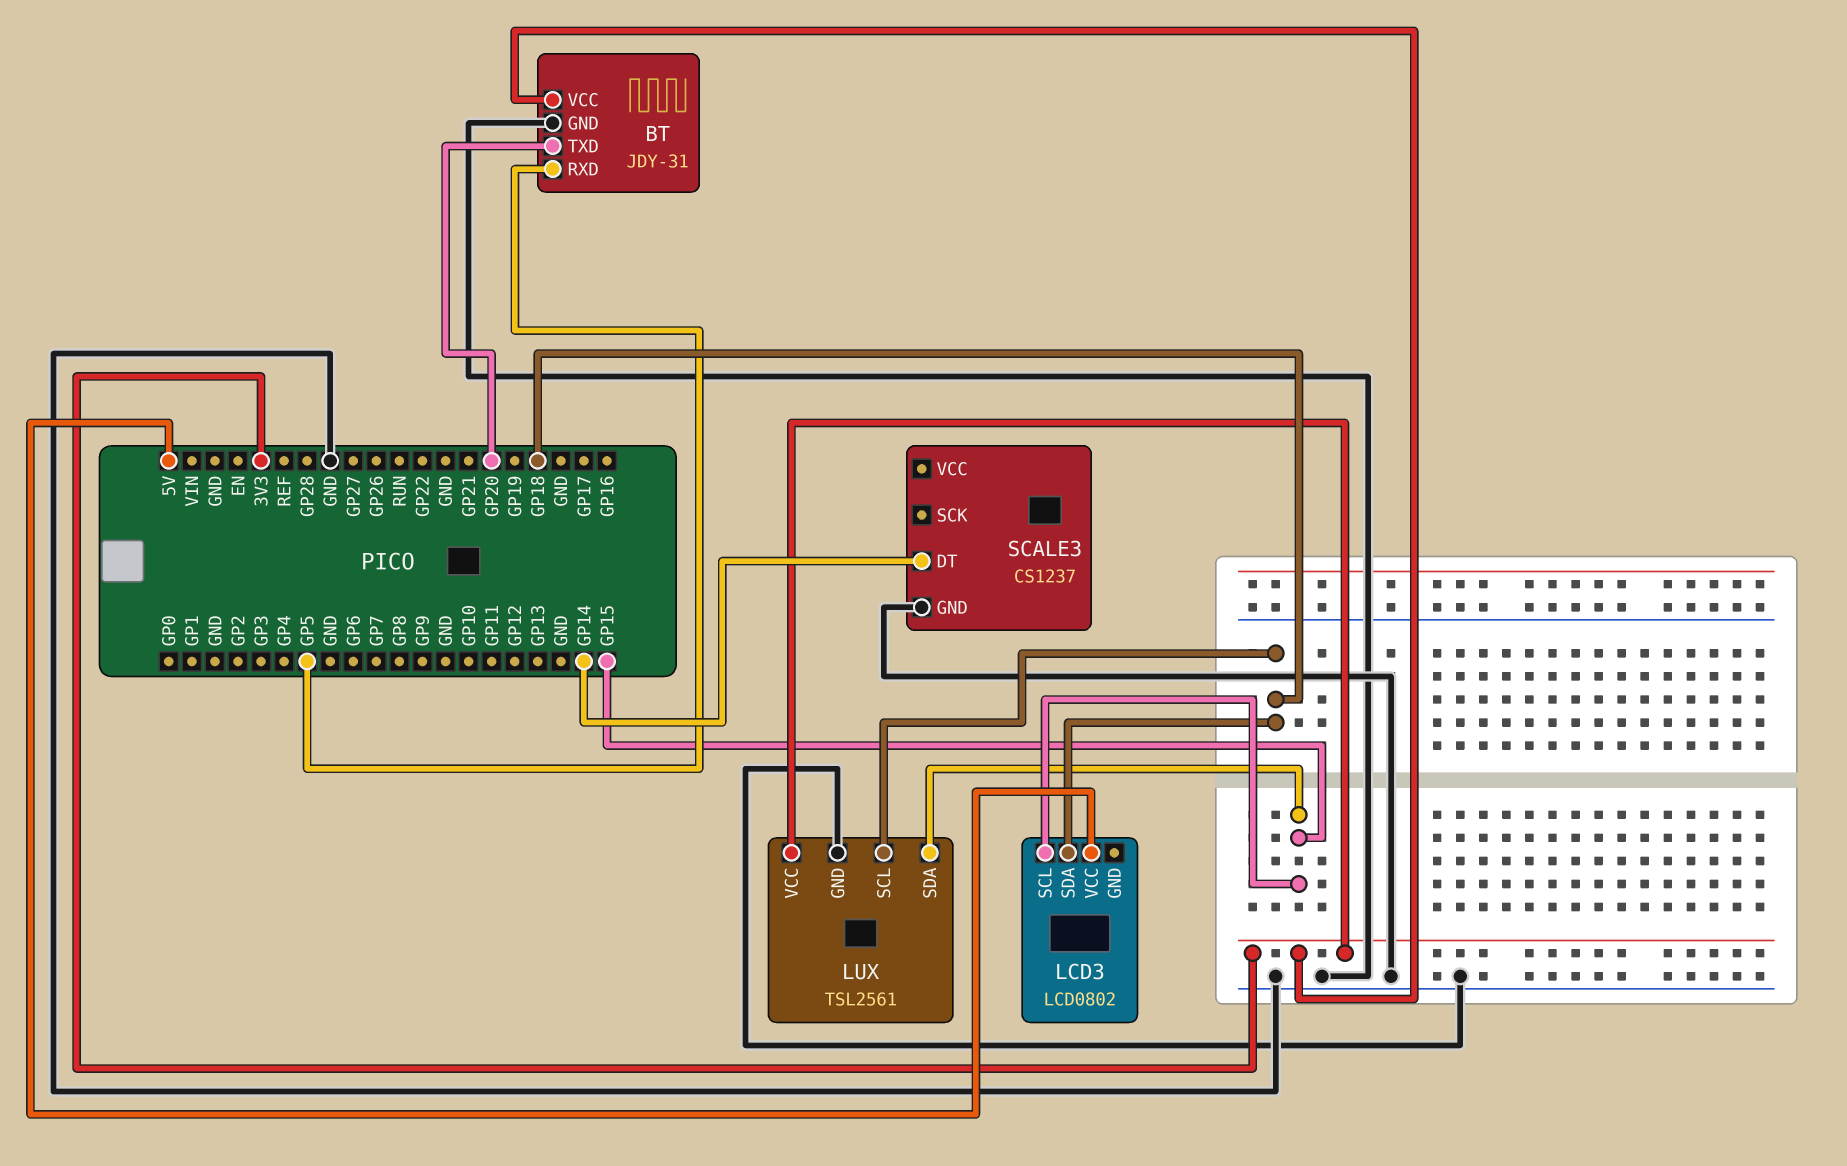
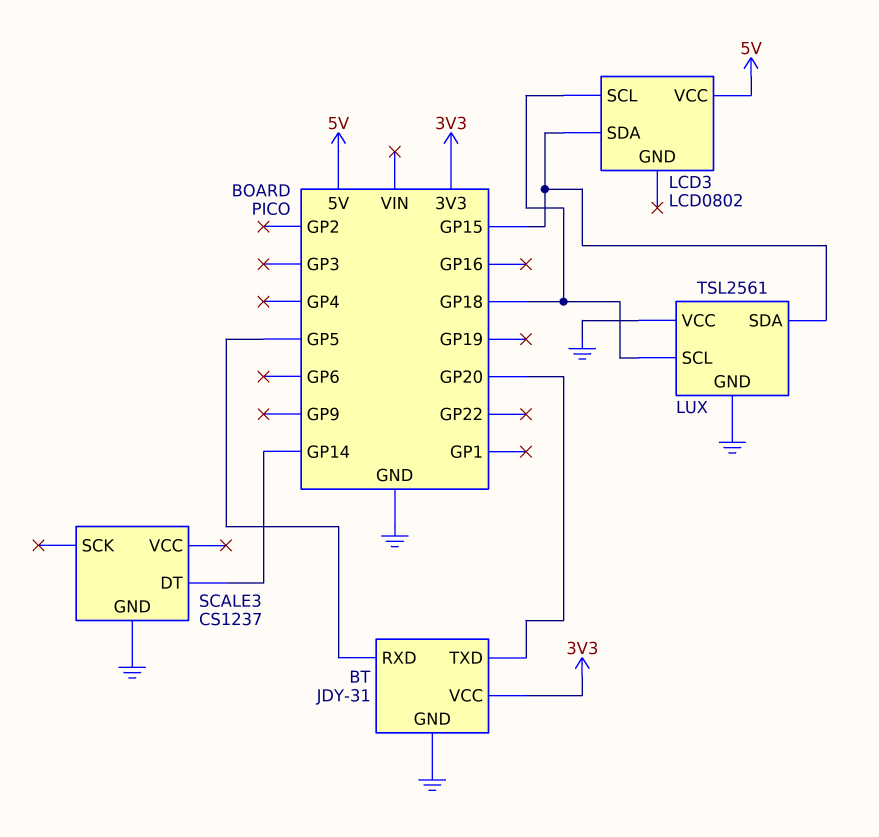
LCD3 pin SCL: GP15 -> GP18
LCD3 pin SDA: GP18 -> GP15
LUX pin VCC: 3V3 -> GND

